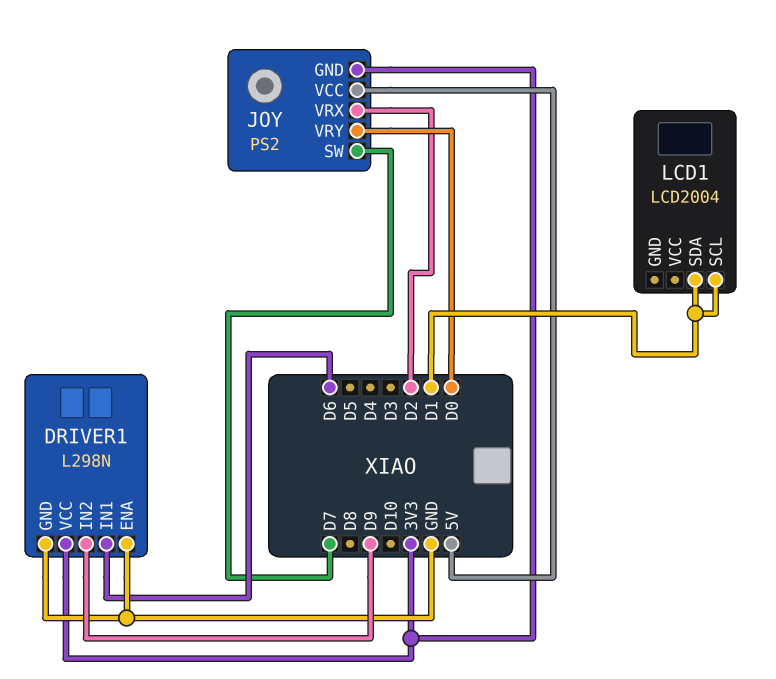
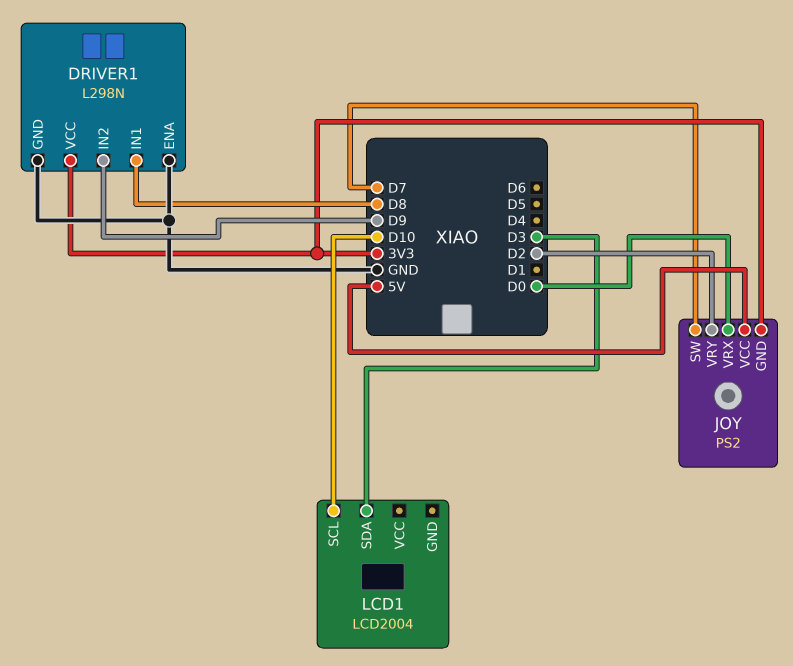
DRIVER1 pin IN1: D6 -> D8
JOY pin VRX: D2 -> D0
JOY pin VRY: D0 -> D2
LCD1 pin SCL: D1 -> D10
LCD1 pin SDA: D1 -> D3

